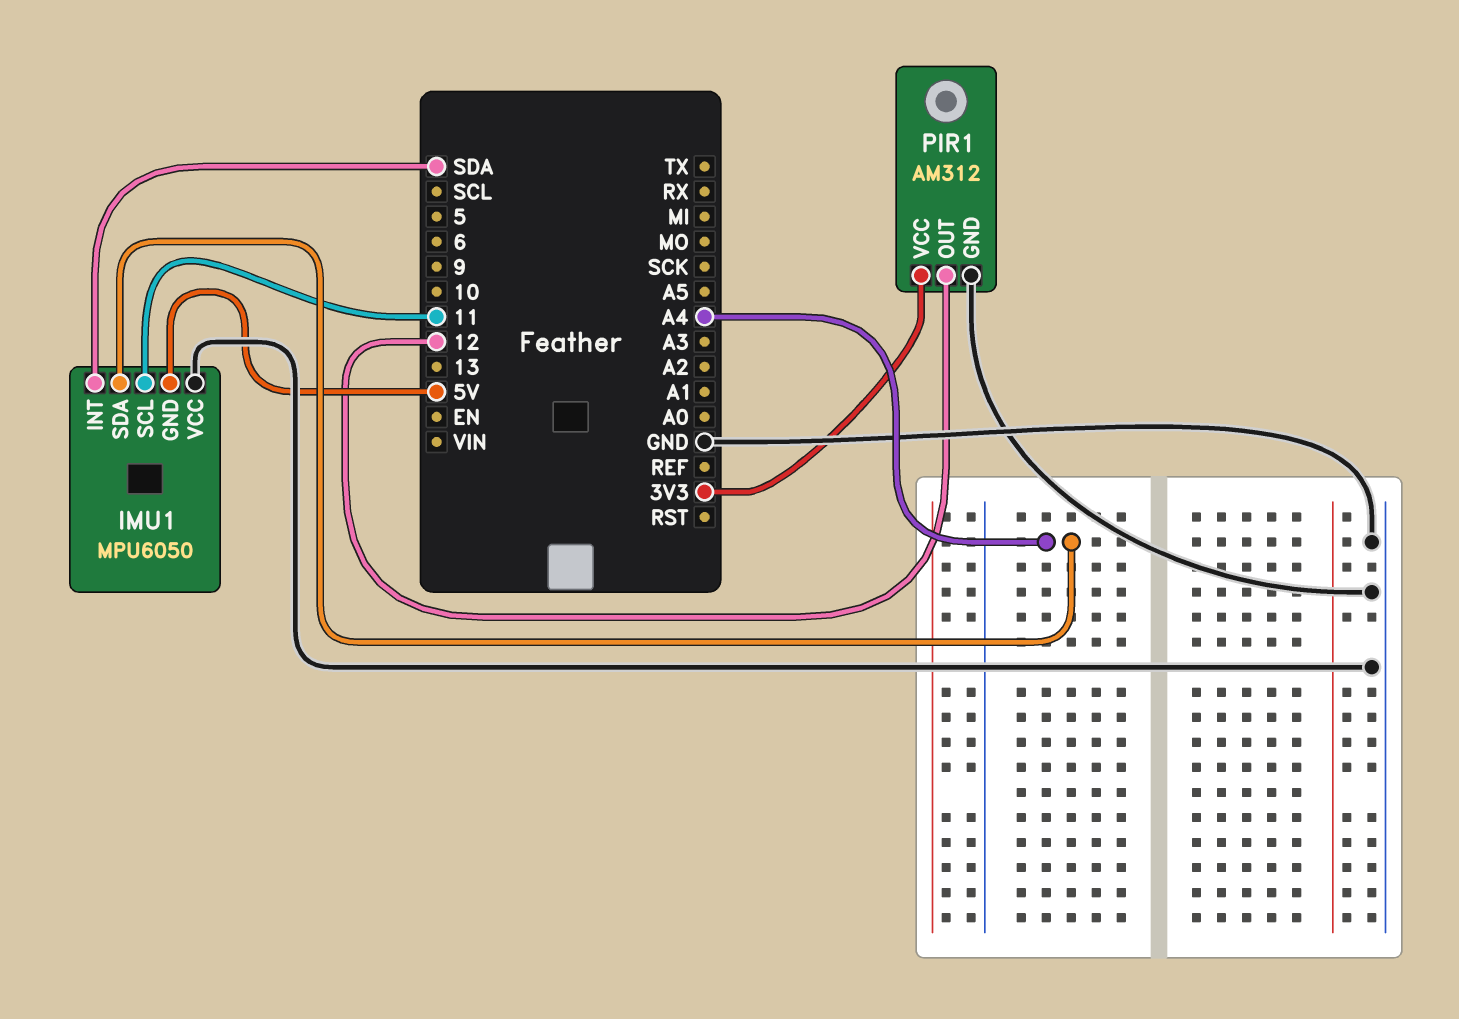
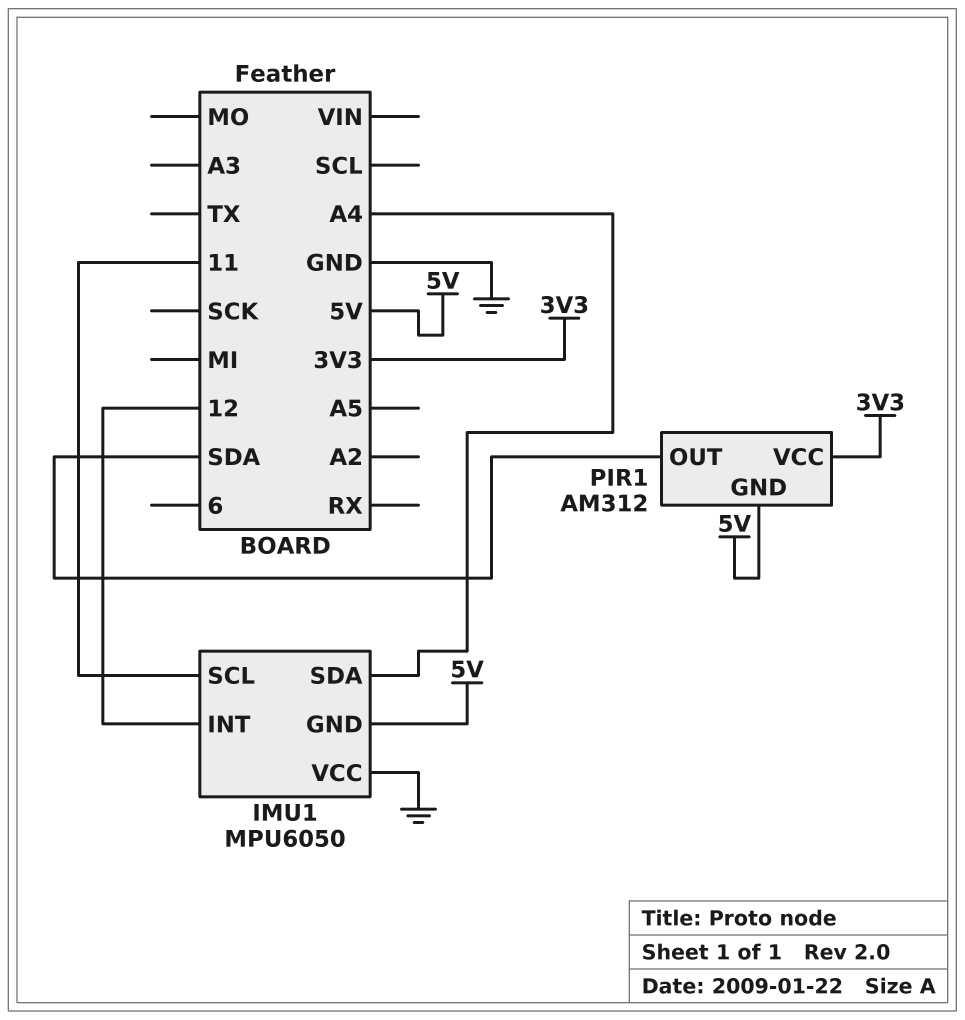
IMU1 pin INT: SDA -> 12
PIR1 pin GND: GND -> 5V
PIR1 pin OUT: 12 -> SDA

